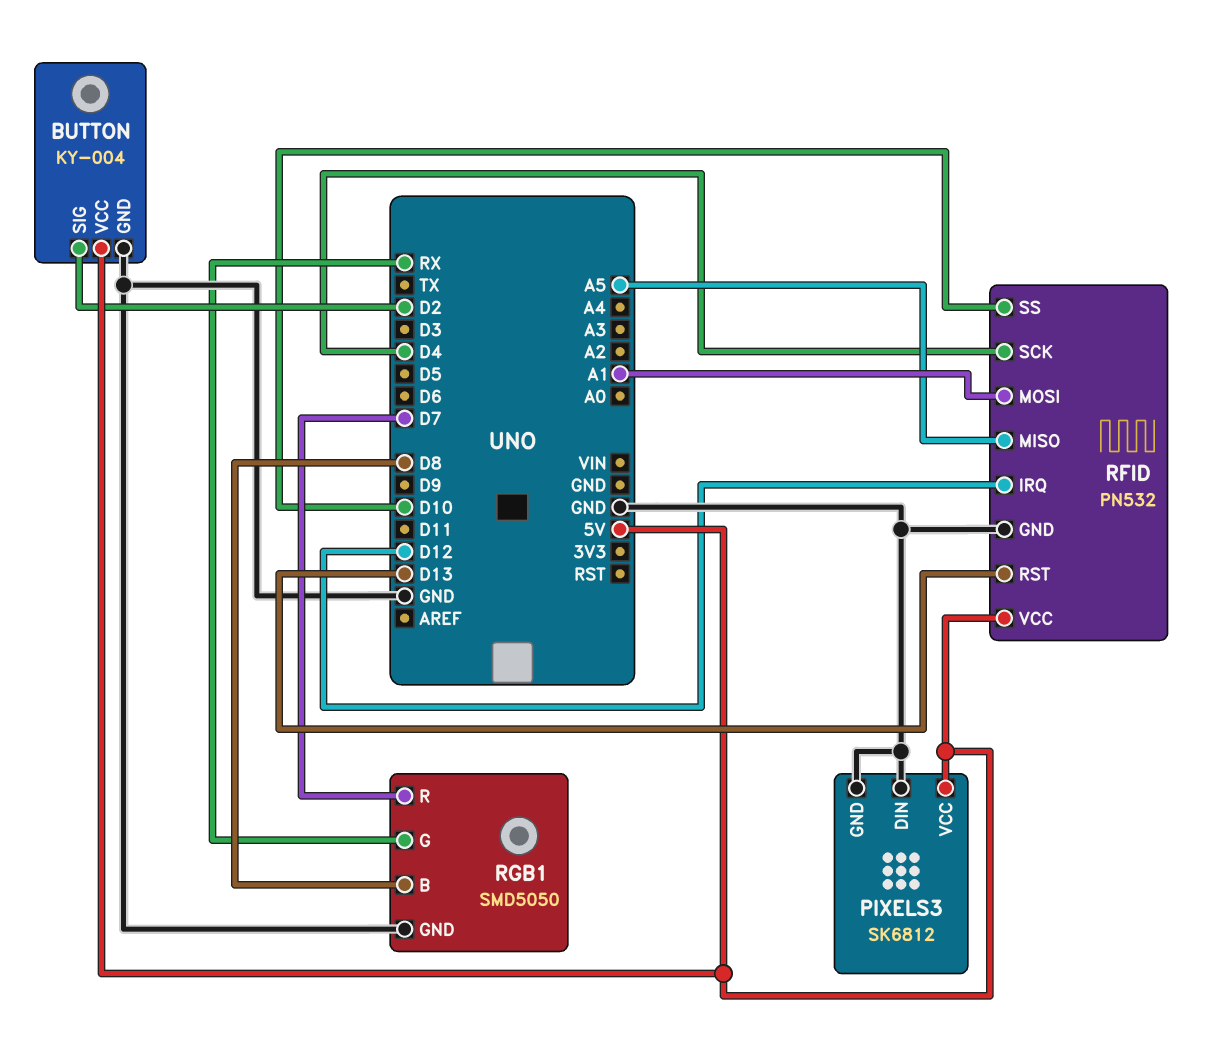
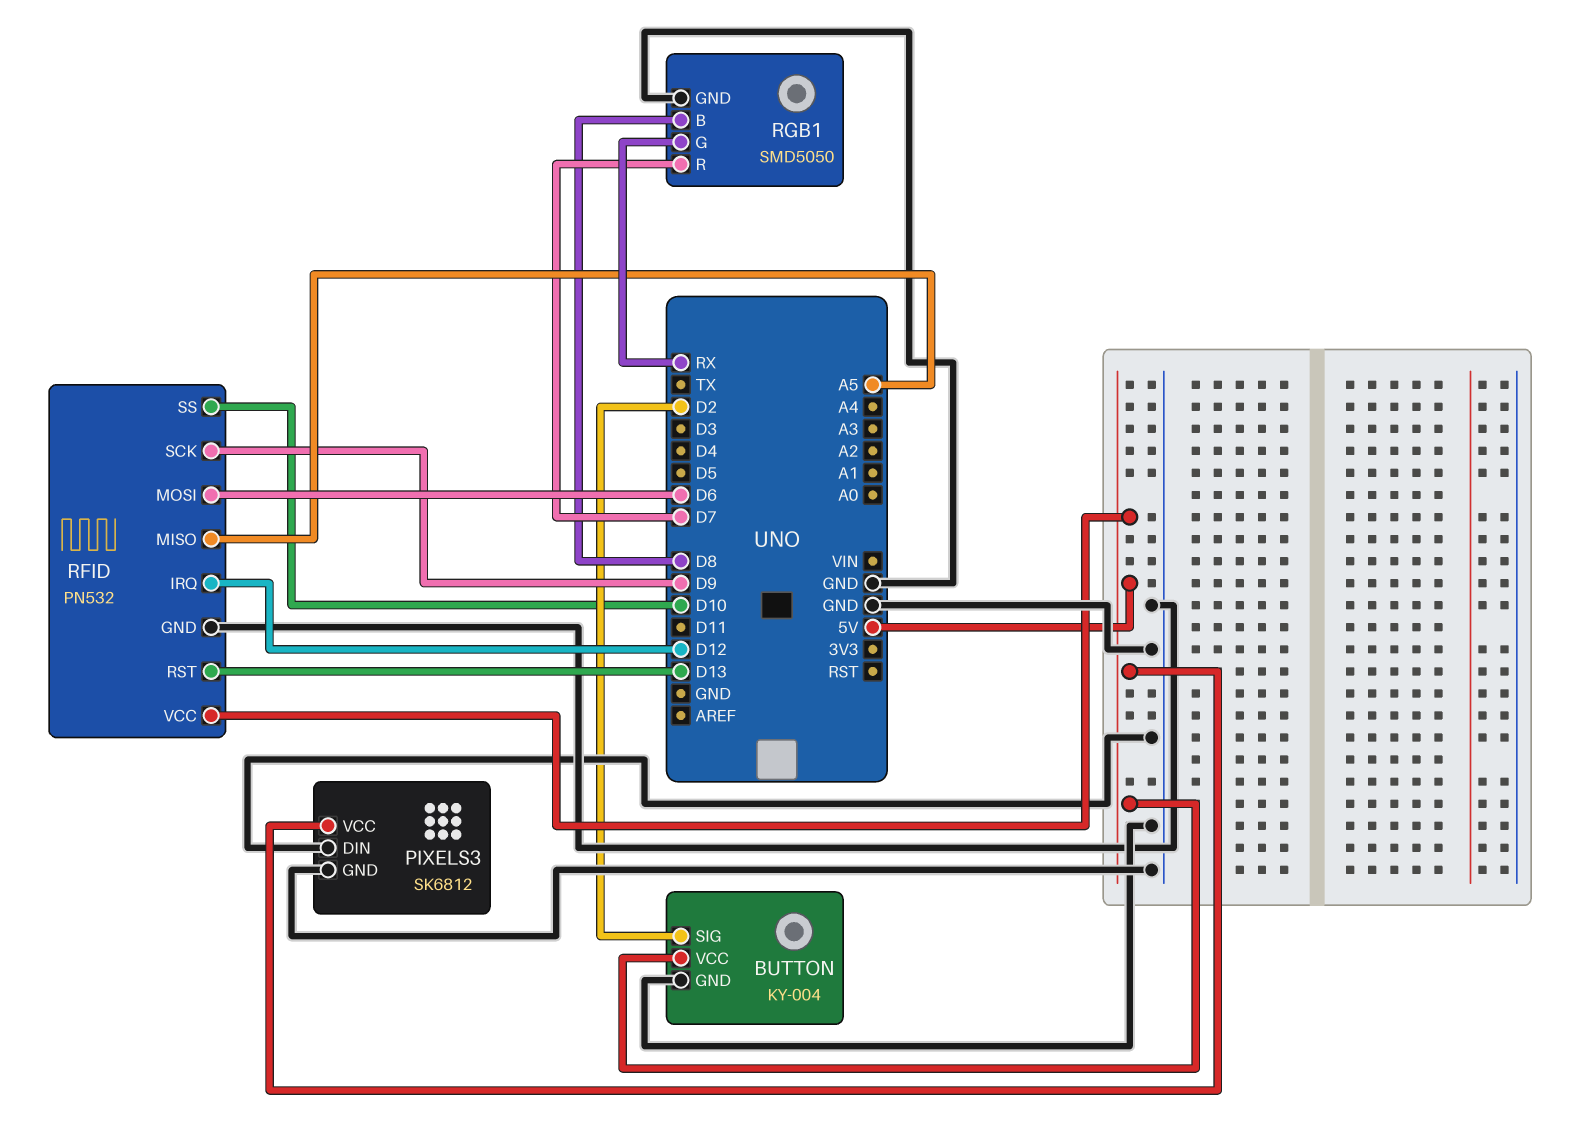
RFID pin MOSI: A1 -> D6
RFID pin SCK: D4 -> D9

